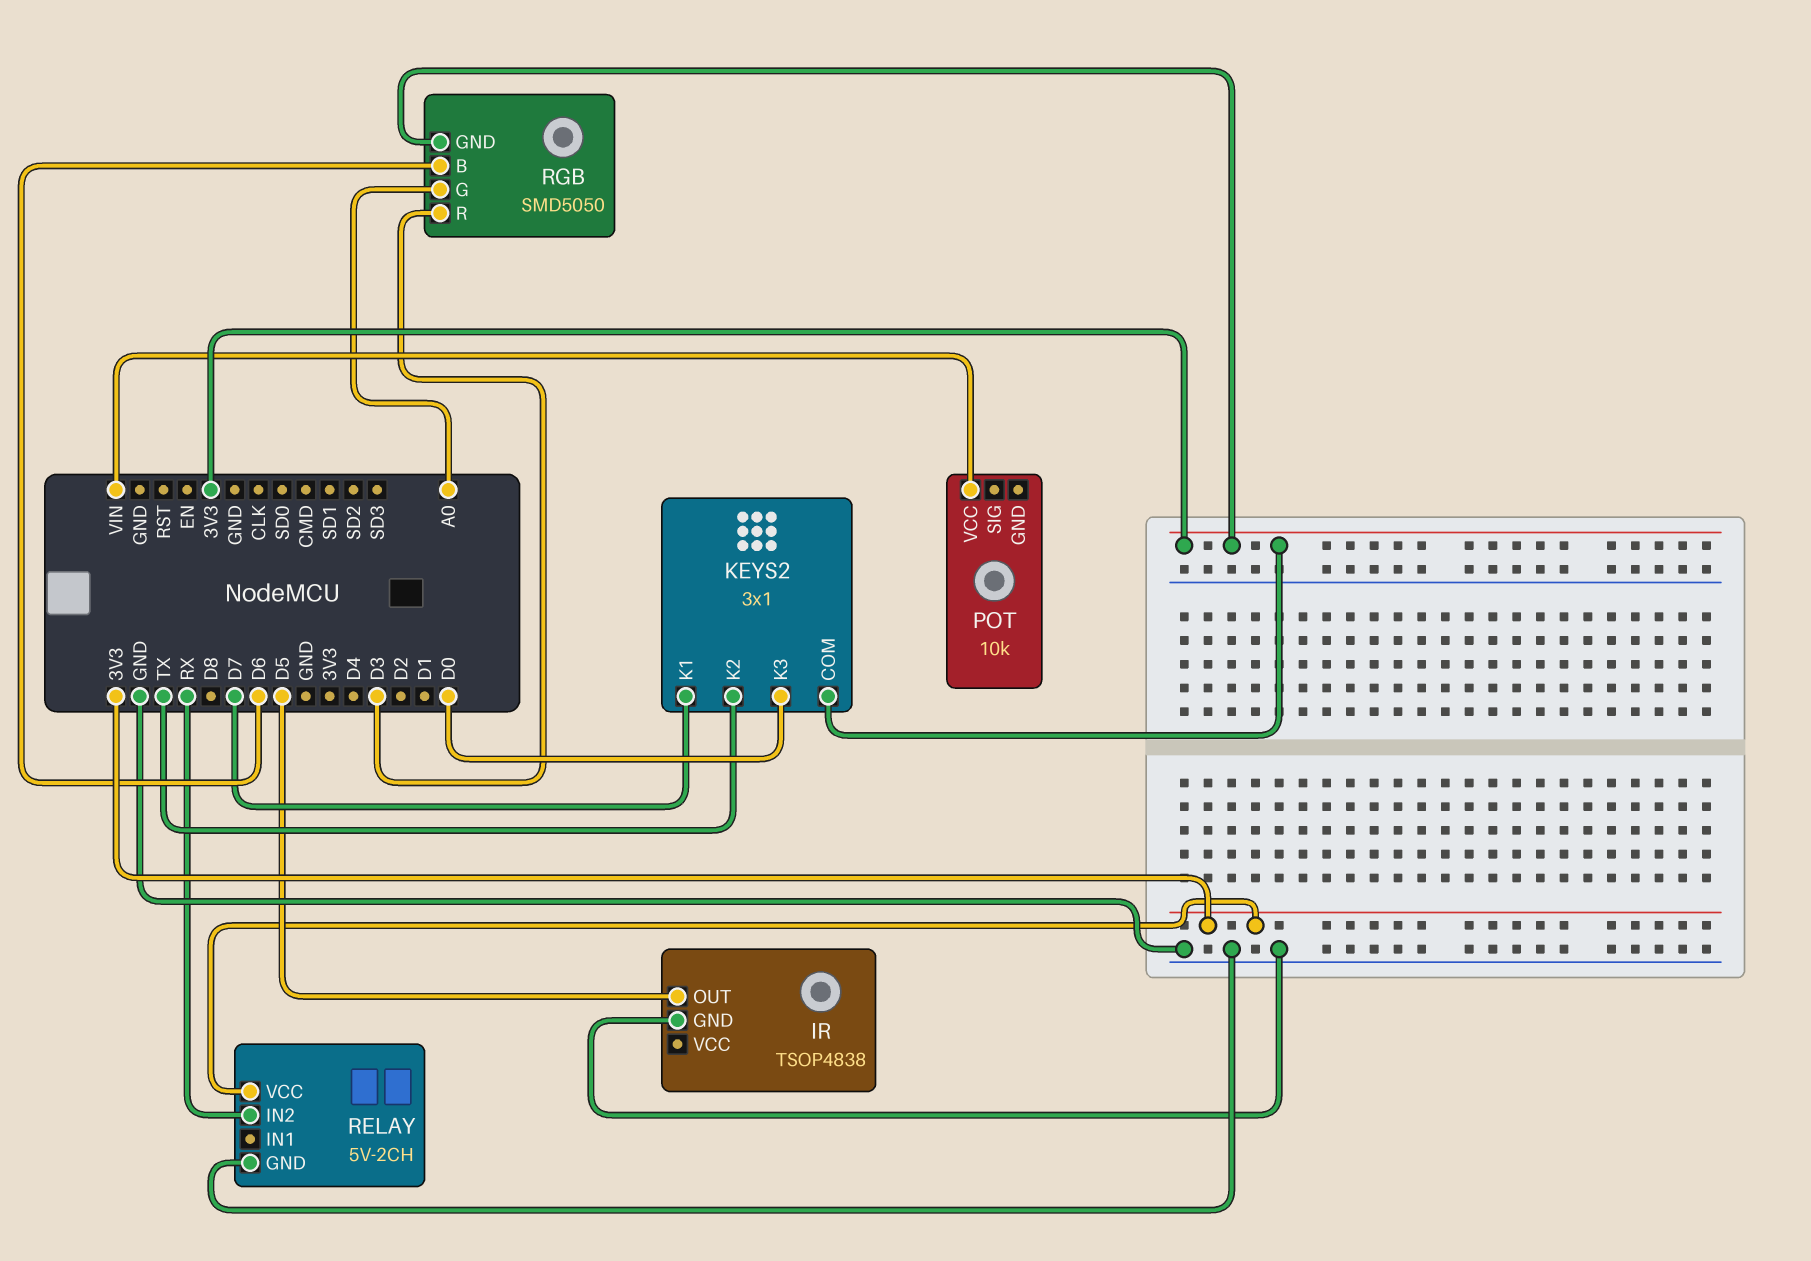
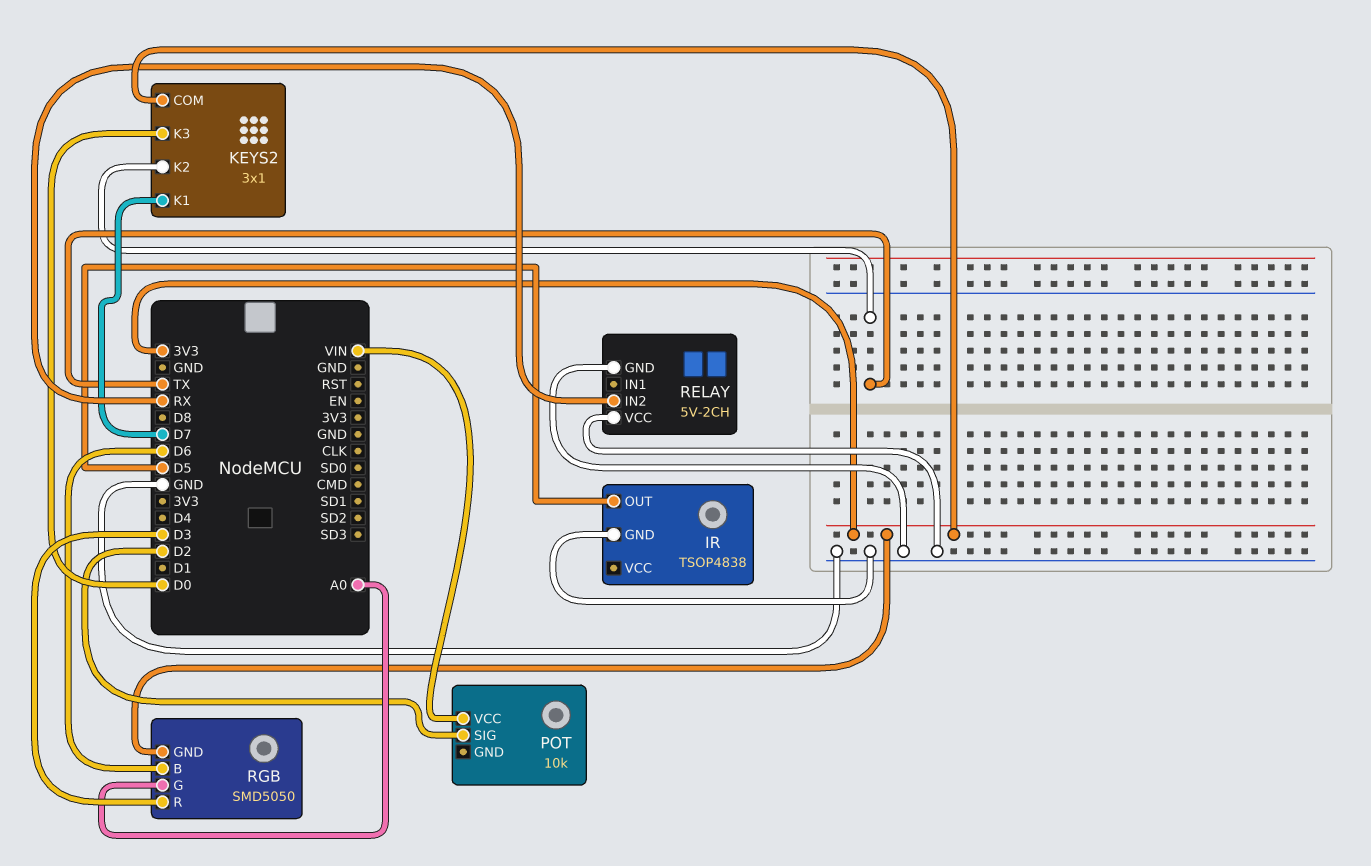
POT pin SIG: none -> D2
RELAY pin VCC: 3V3 -> GND

